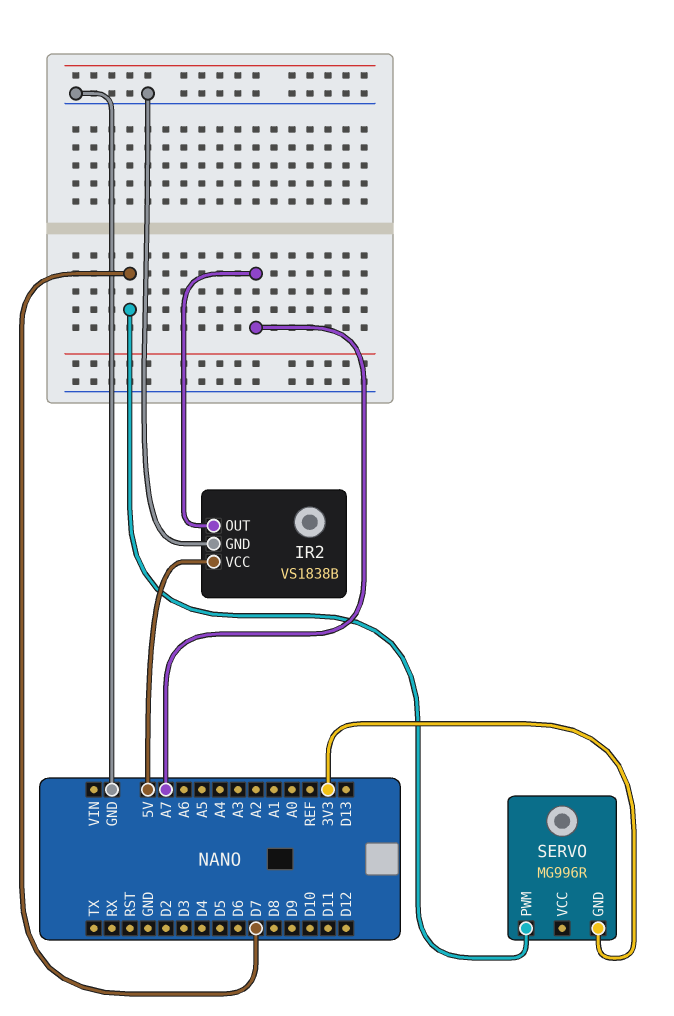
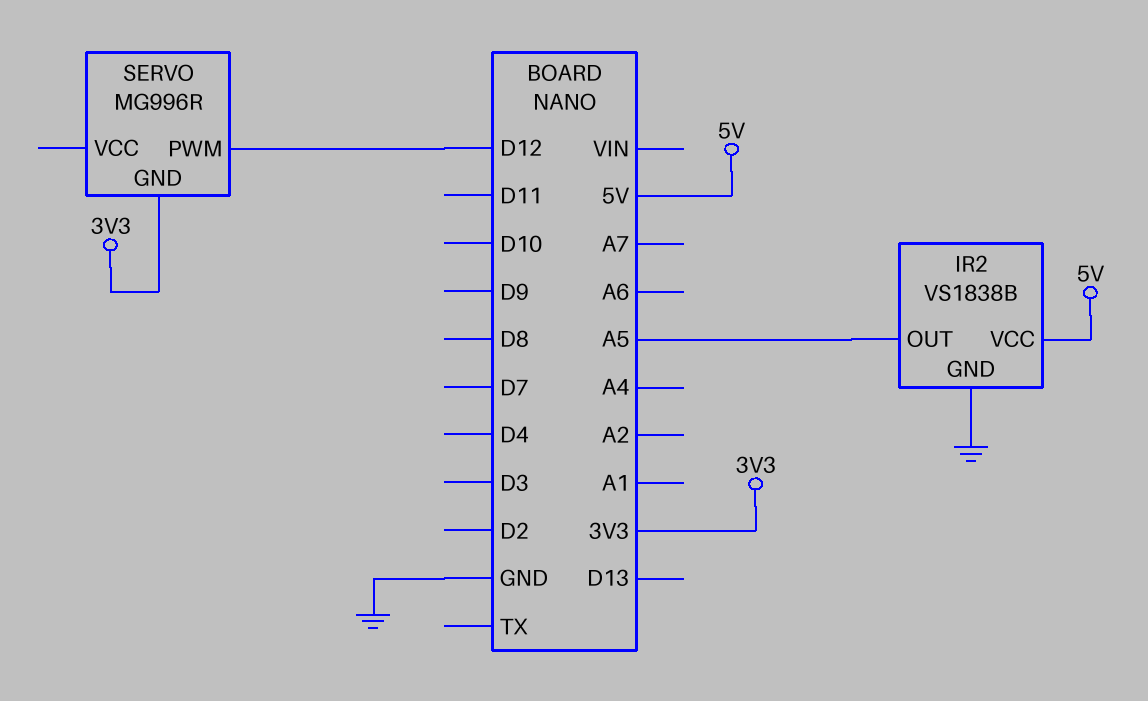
IR2 pin OUT: A7 -> A5
SERVO pin PWM: D7 -> D12

